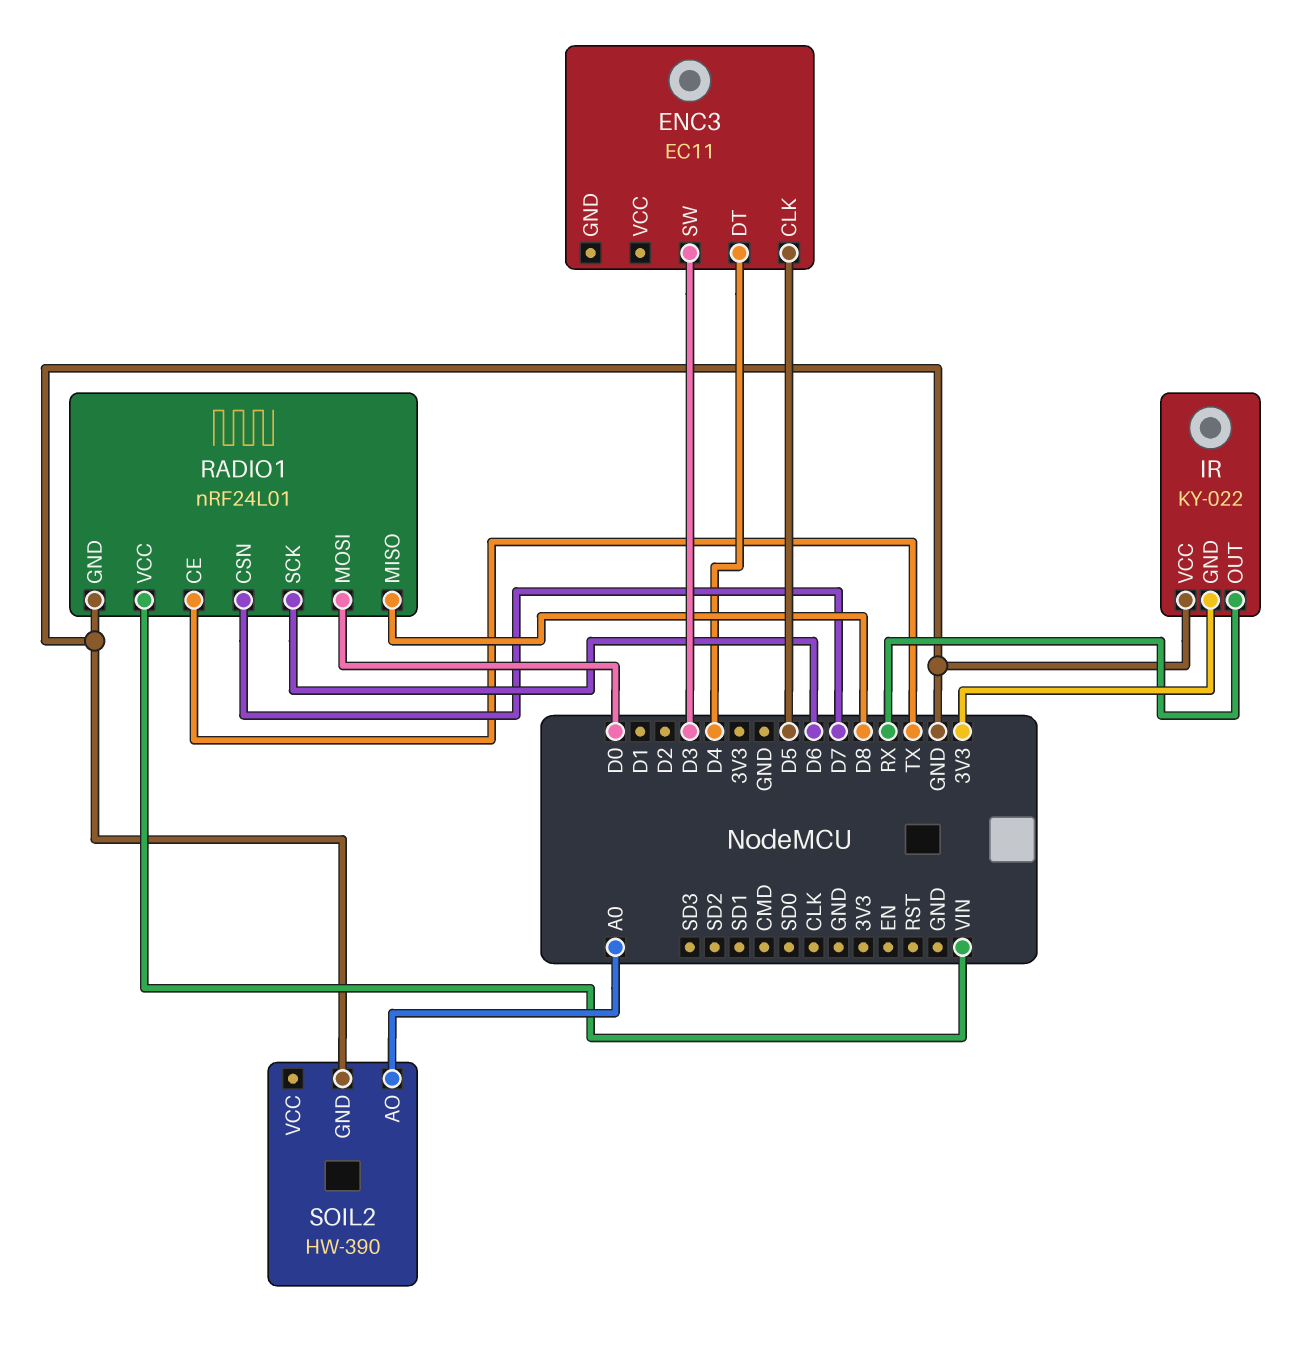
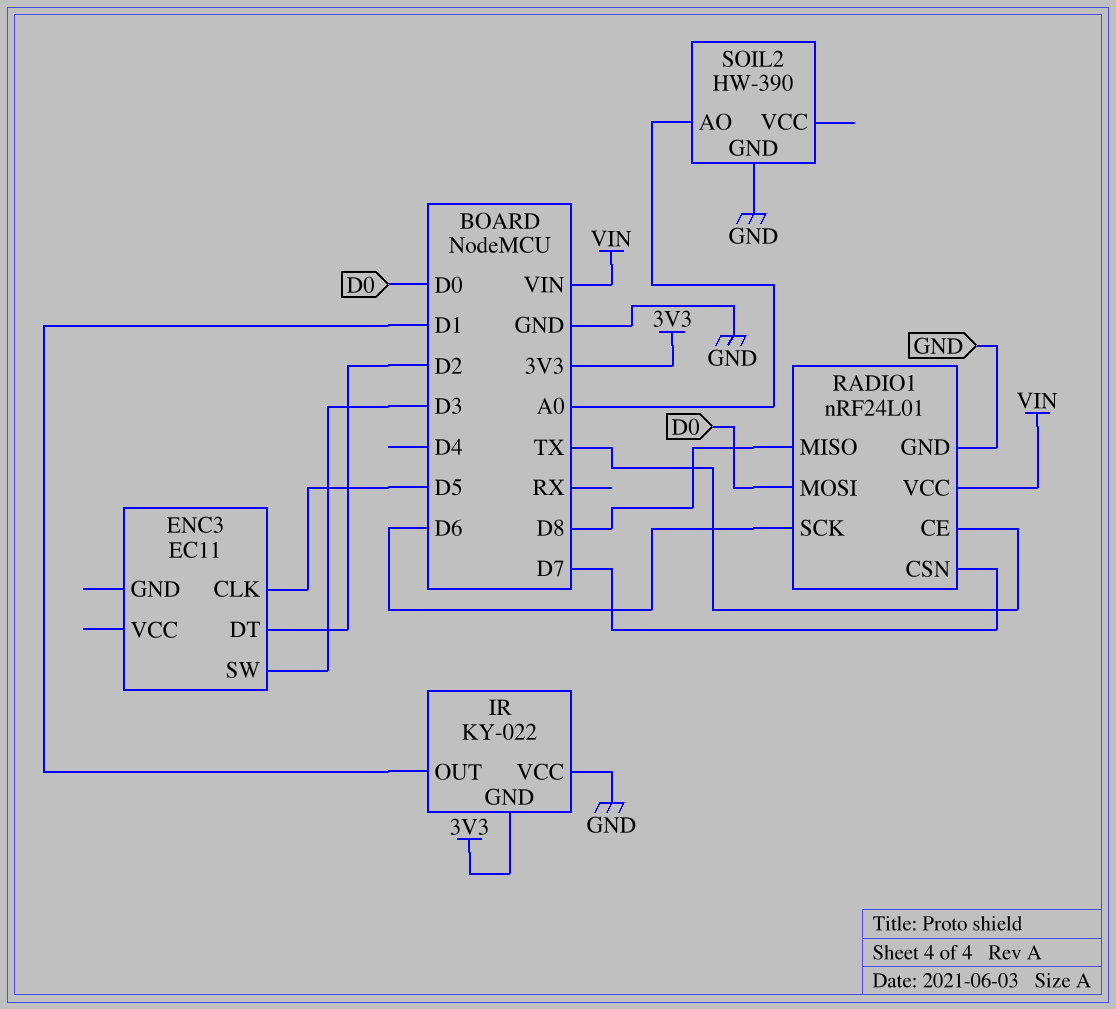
ENC3 pin DT: D4 -> D2
IR pin OUT: RX -> D1

